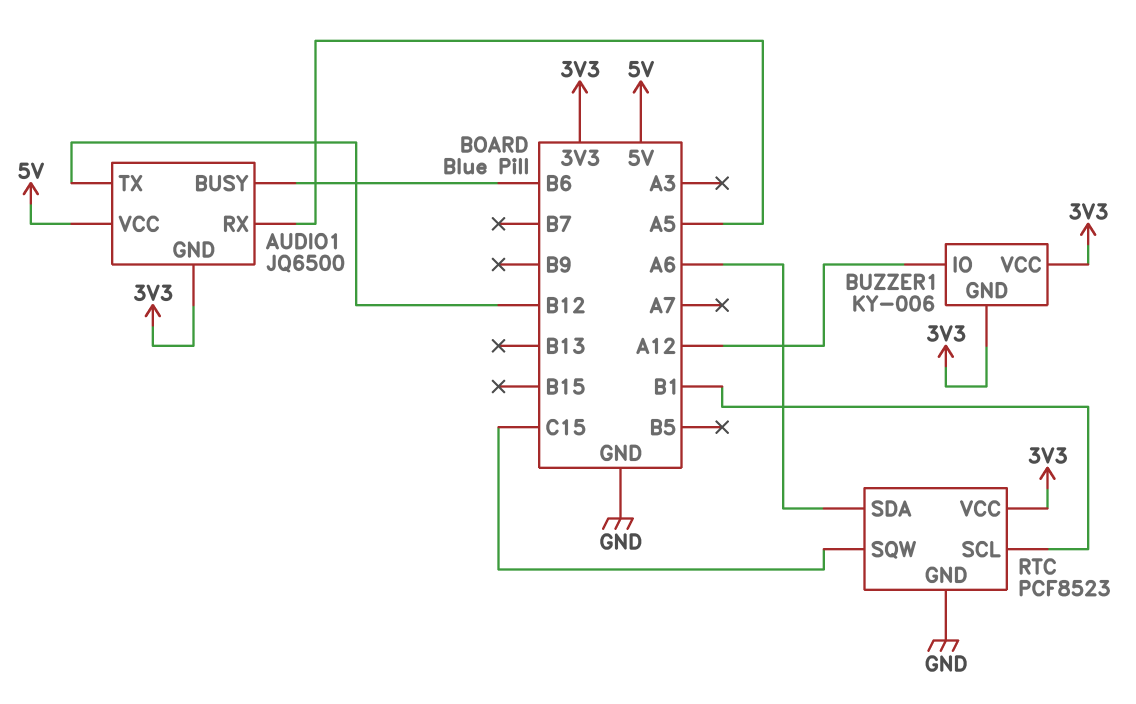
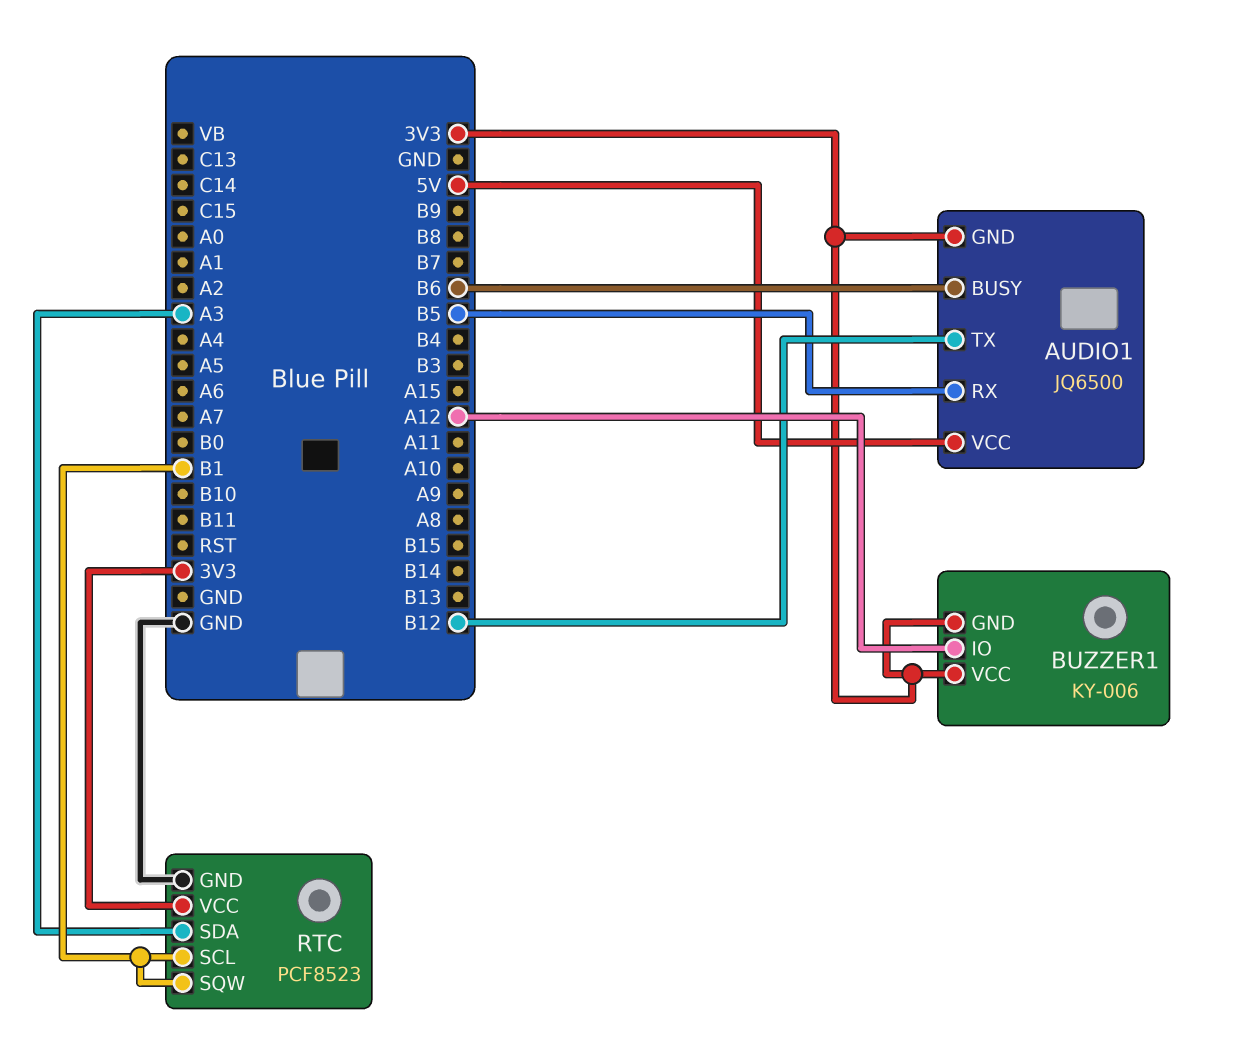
AUDIO1 pin RX: A5 -> B5
RTC pin SDA: A6 -> A3
RTC pin SQW: C15 -> B1

